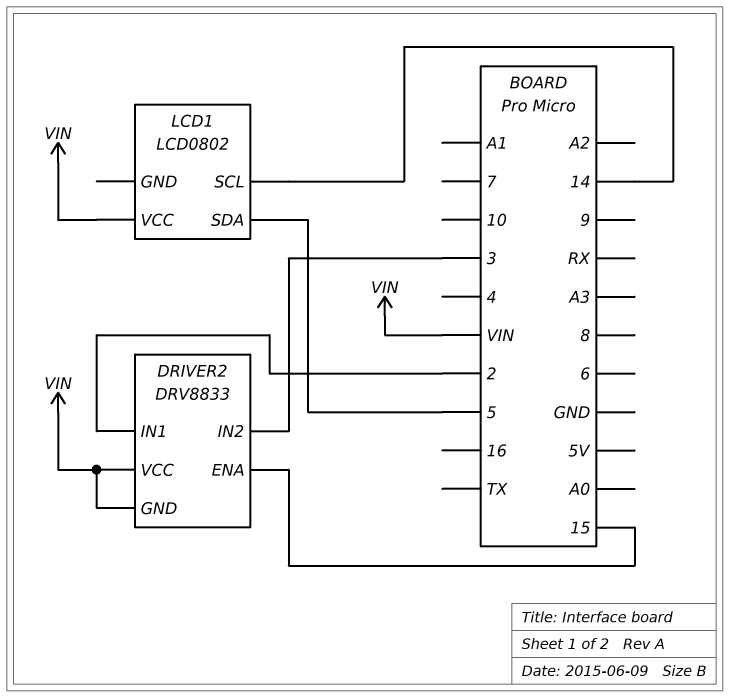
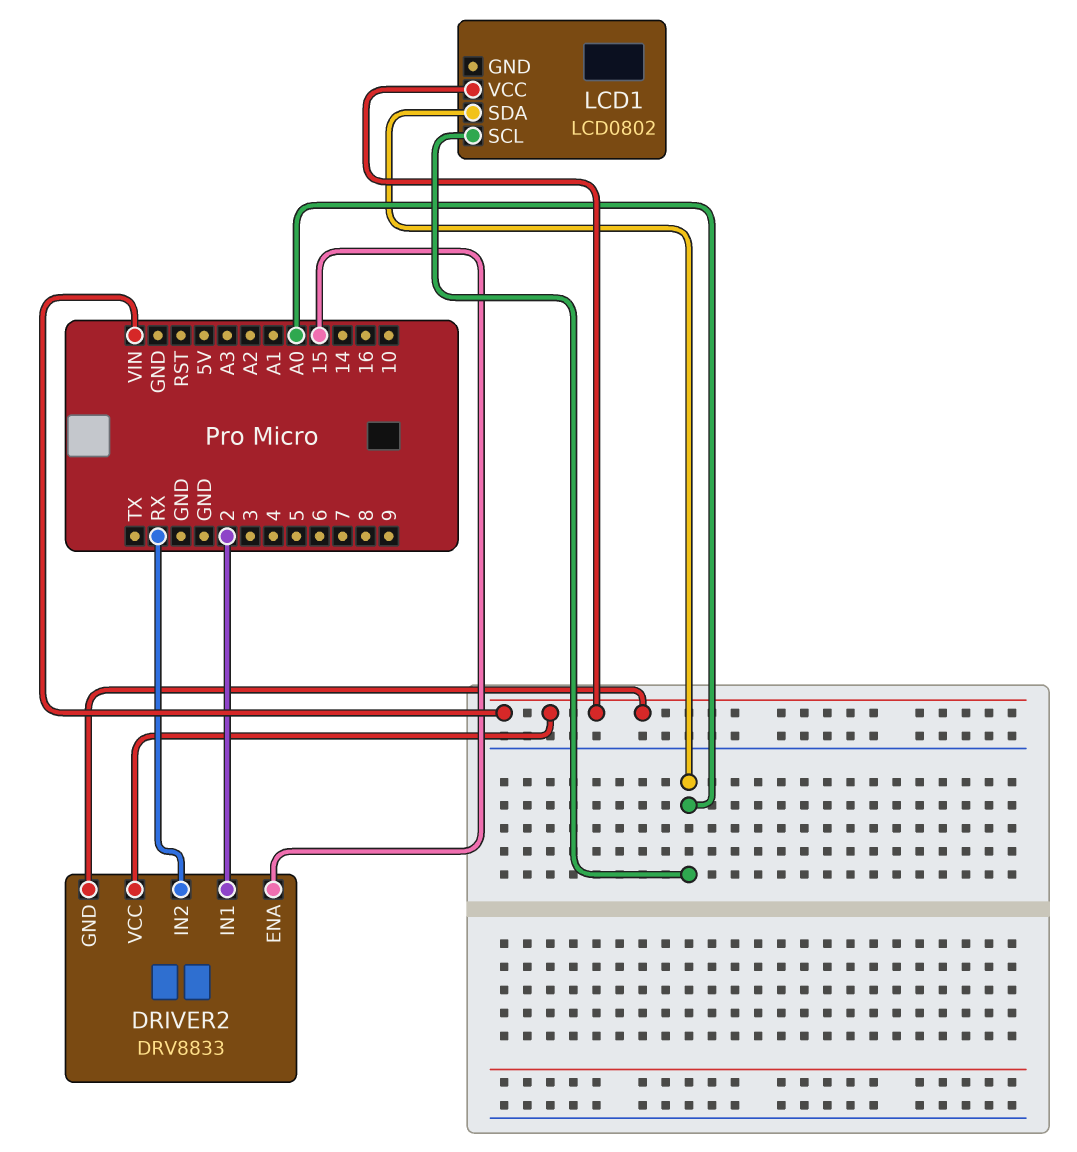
DRIVER2 pin IN2: 3 -> RX
LCD1 pin SCL: 14 -> A0
LCD1 pin SDA: 5 -> A0

